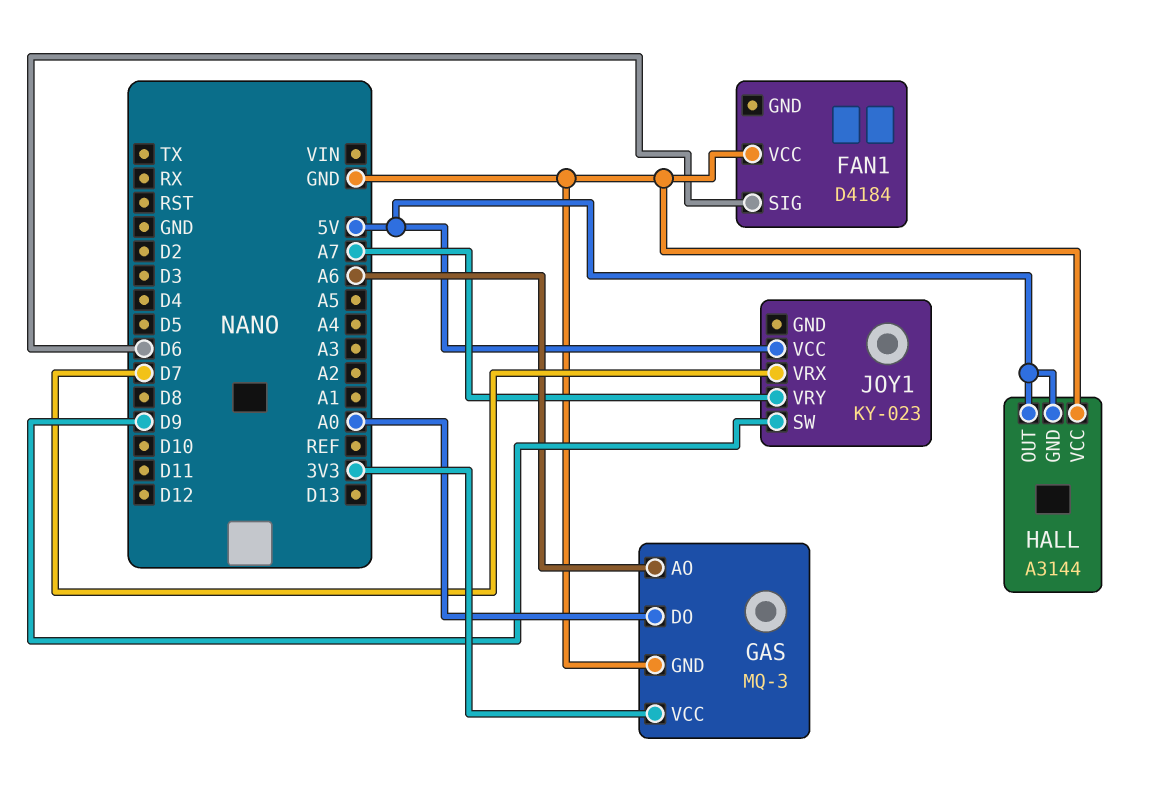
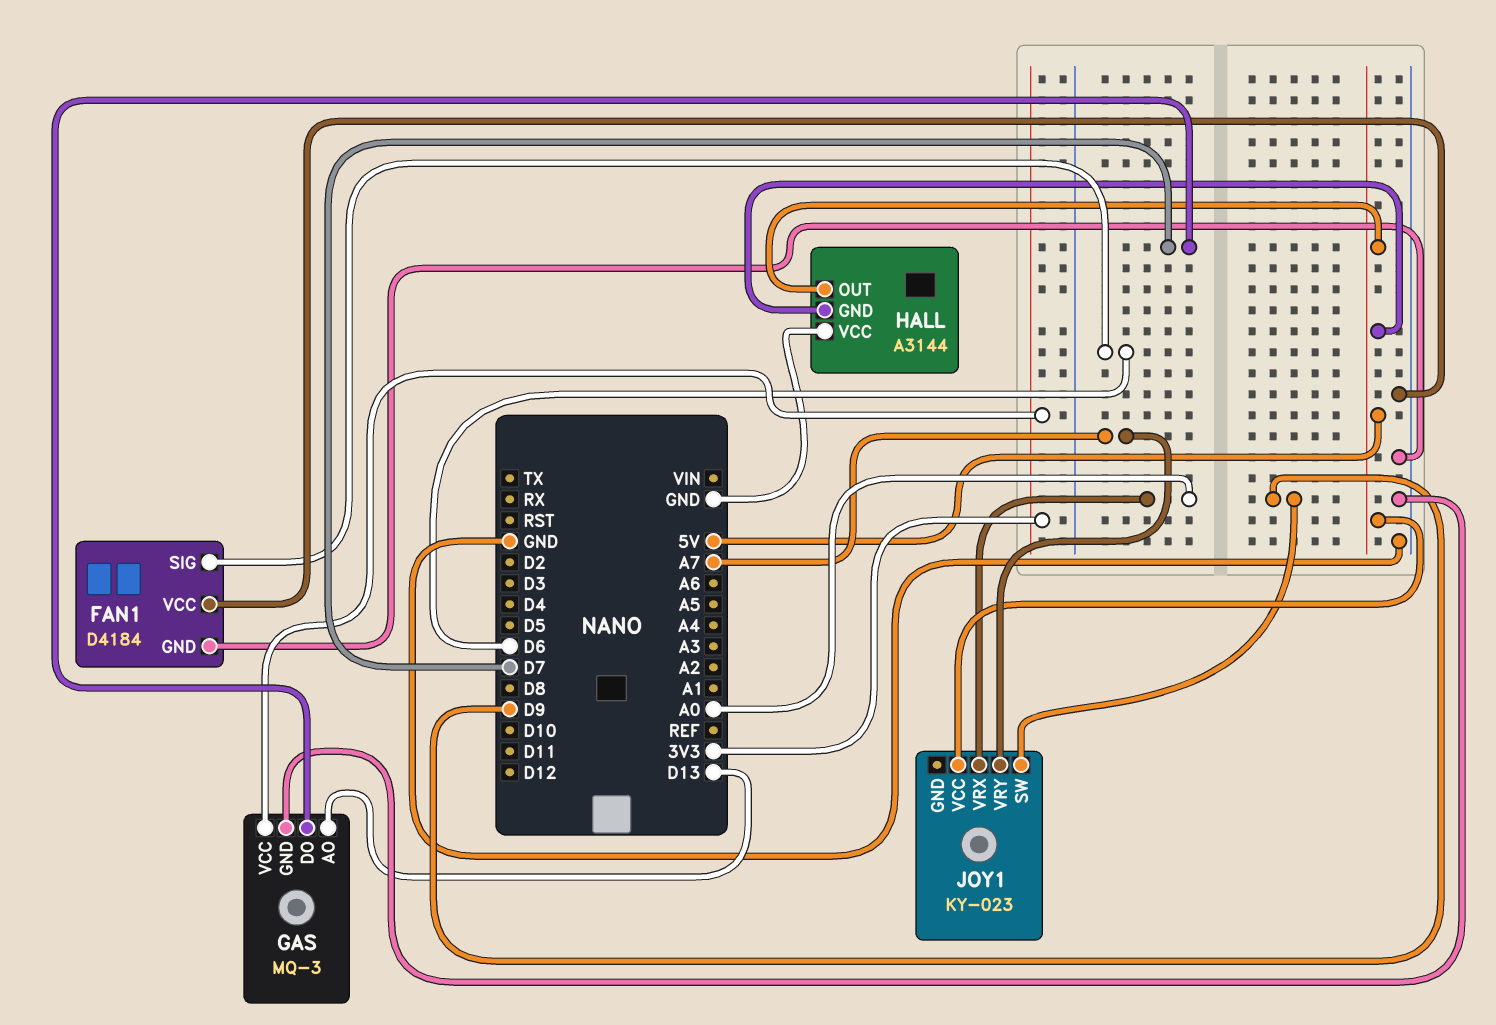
FAN1 pin GND: none -> GND
GAS pin AO: A6 -> D13
GAS pin DO: A0 -> D7
JOY1 pin VRX: D7 -> A0

